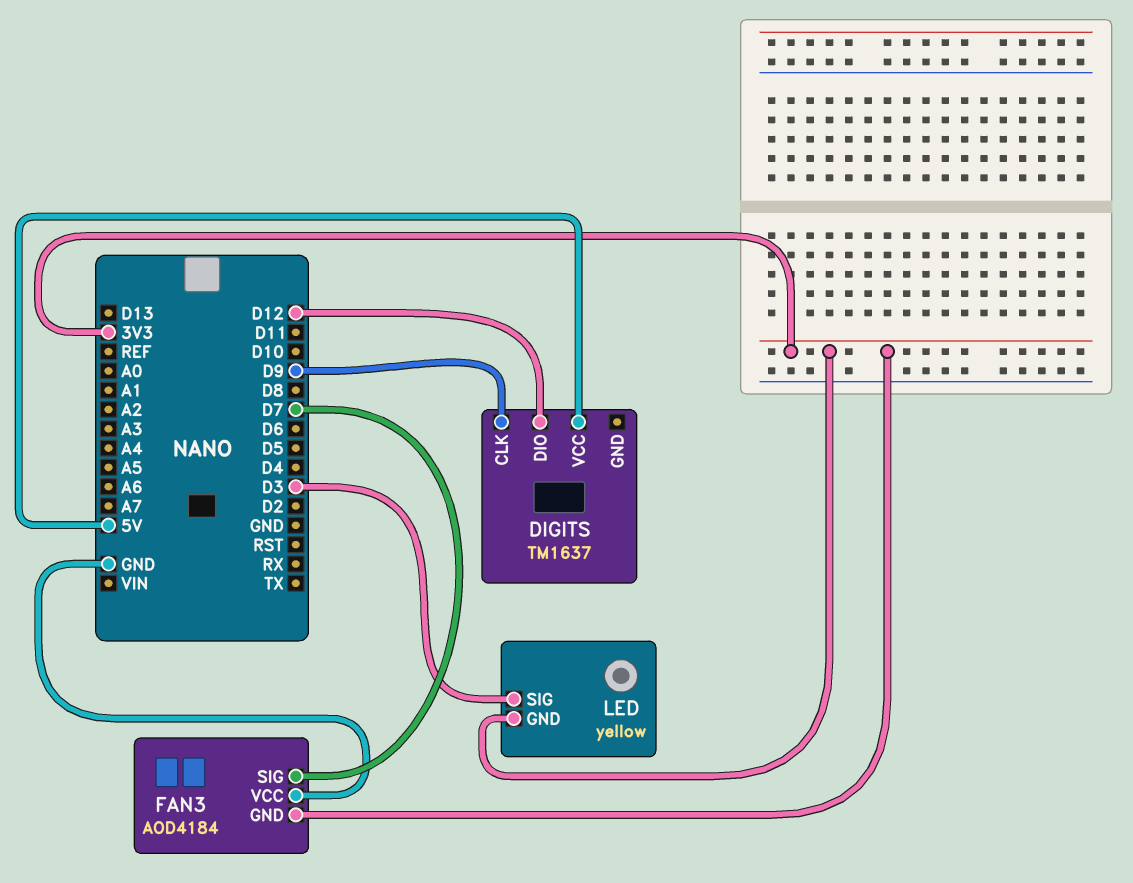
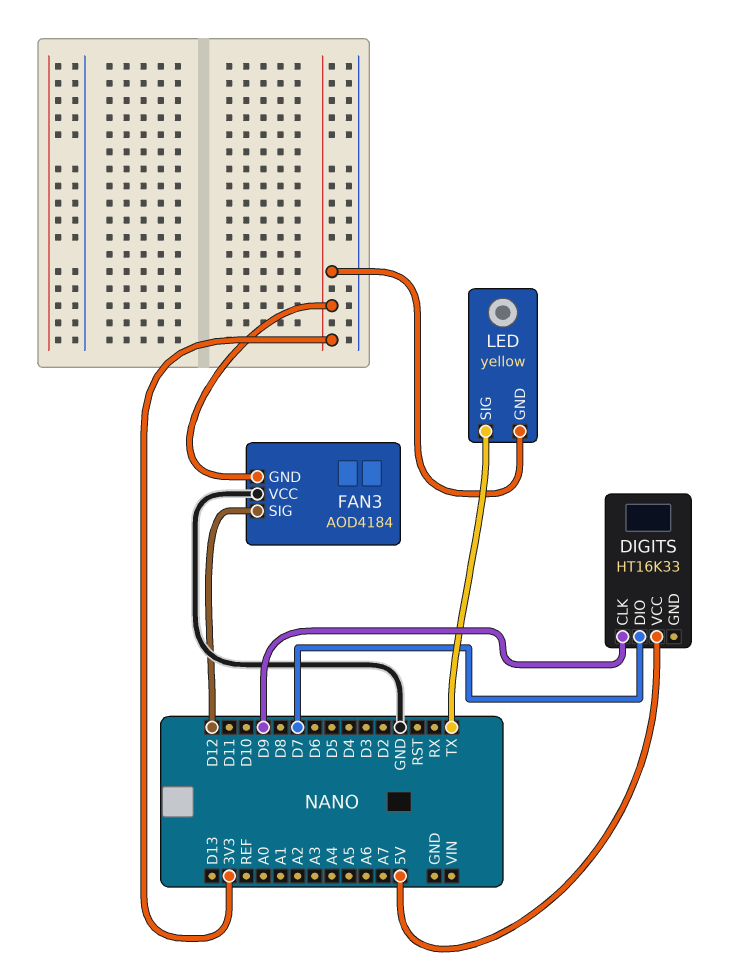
DIGITS: TM1637 -> HT16K33
DIGITS pin DIO: D12 -> D7
FAN3 pin SIG: D7 -> D12
LED pin SIG: D3 -> TX

